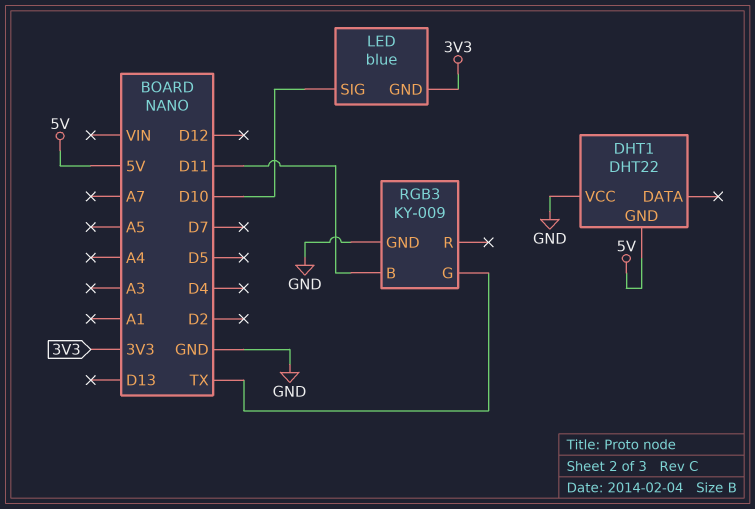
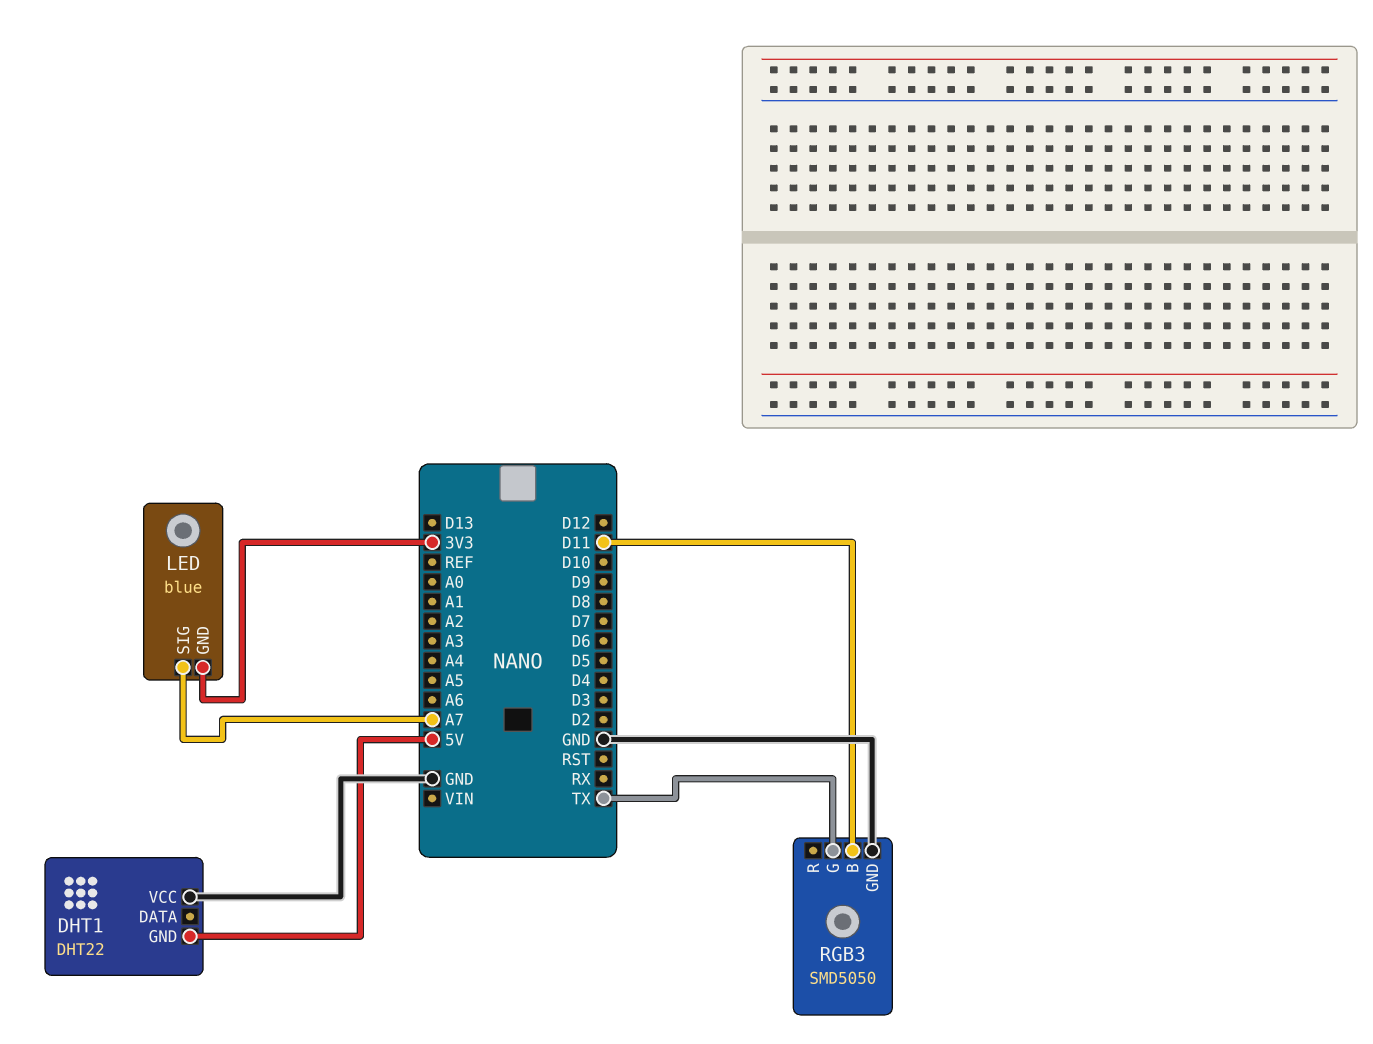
LED pin SIG: D10 -> A7
RGB3: KY-009 -> SMD5050

